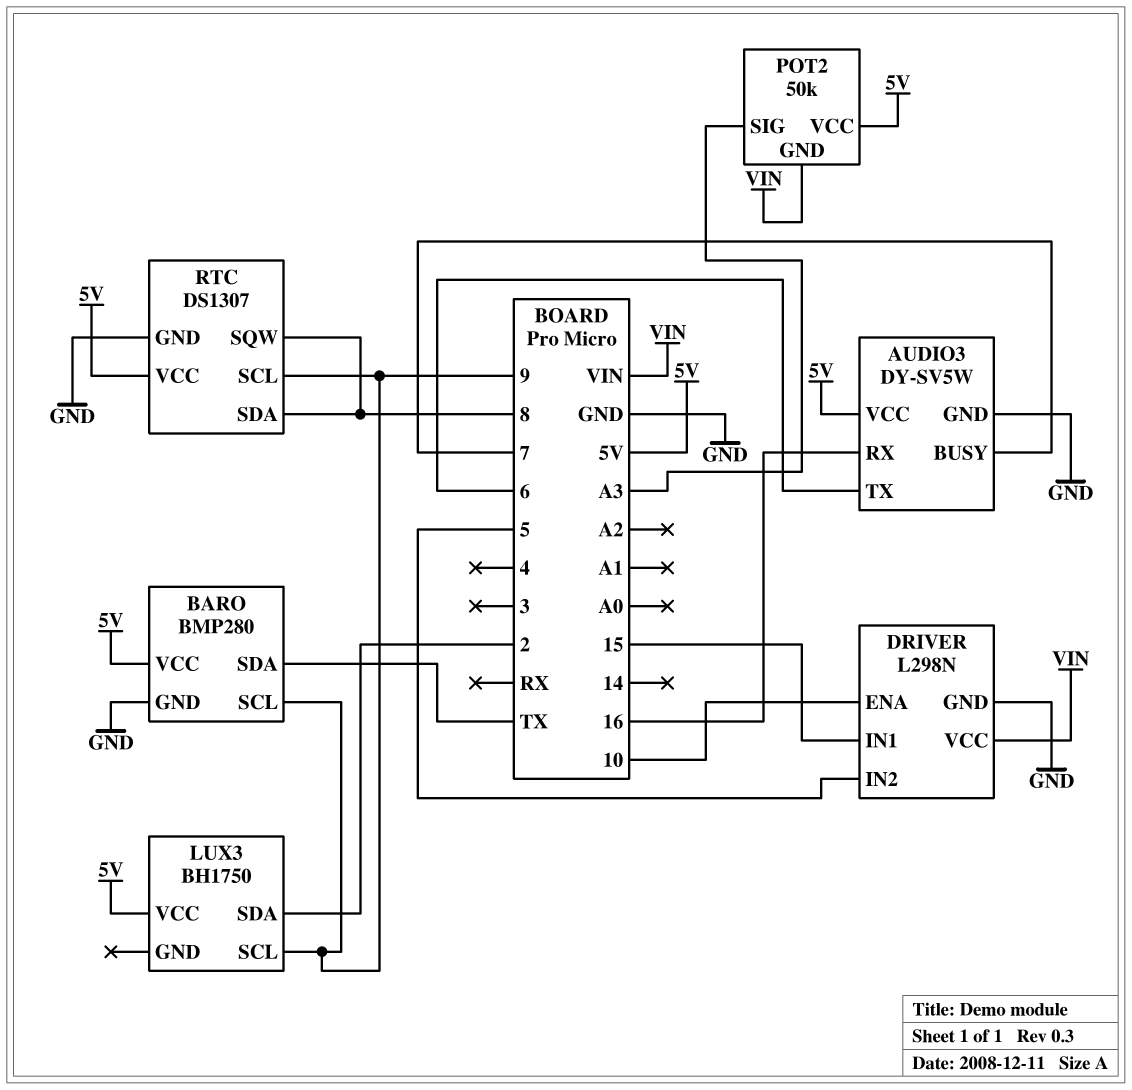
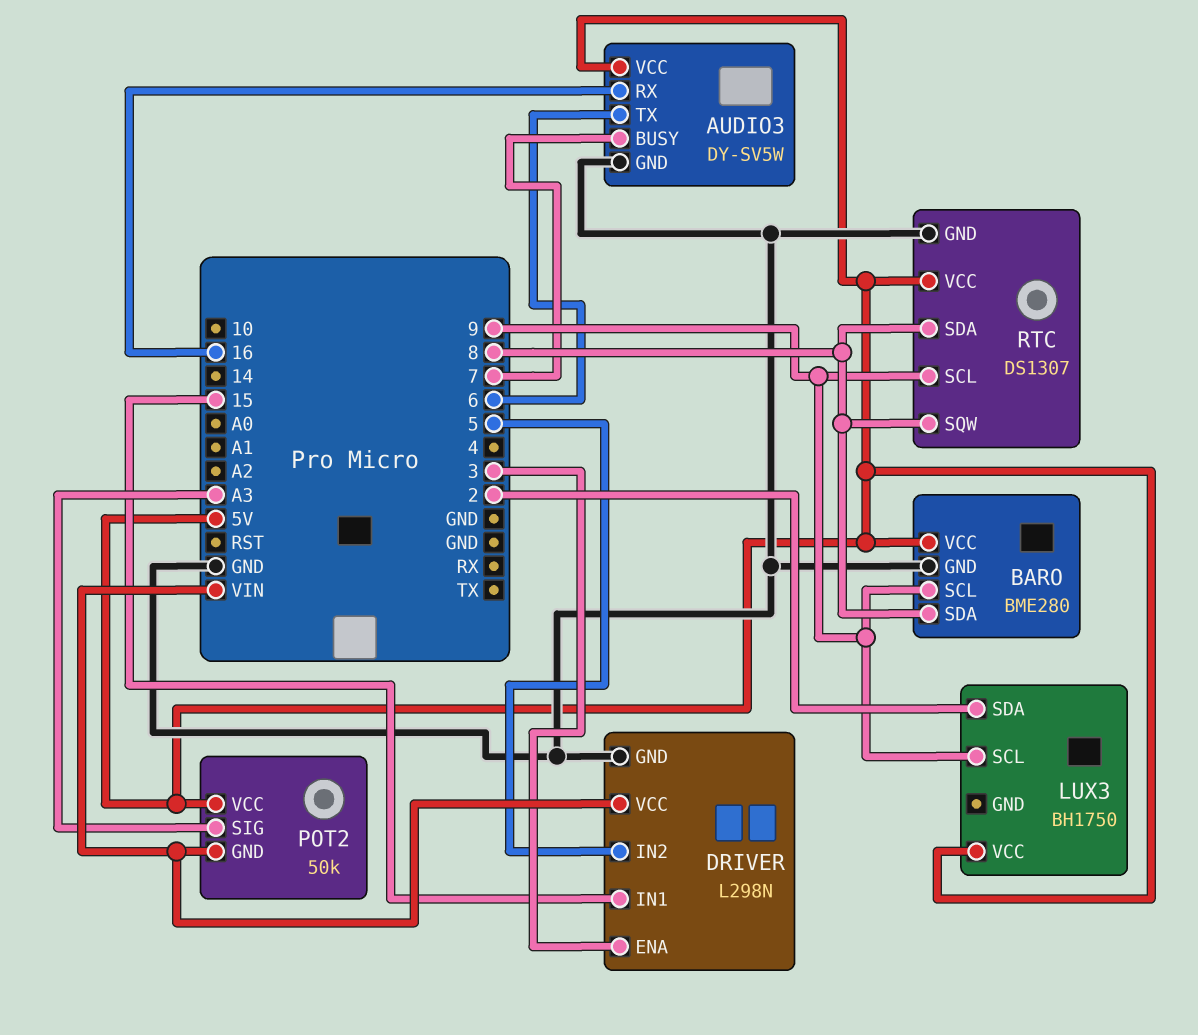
BARO: BMP280 -> BME280
BARO pin SDA: TX -> 8
DRIVER pin ENA: 10 -> 3

